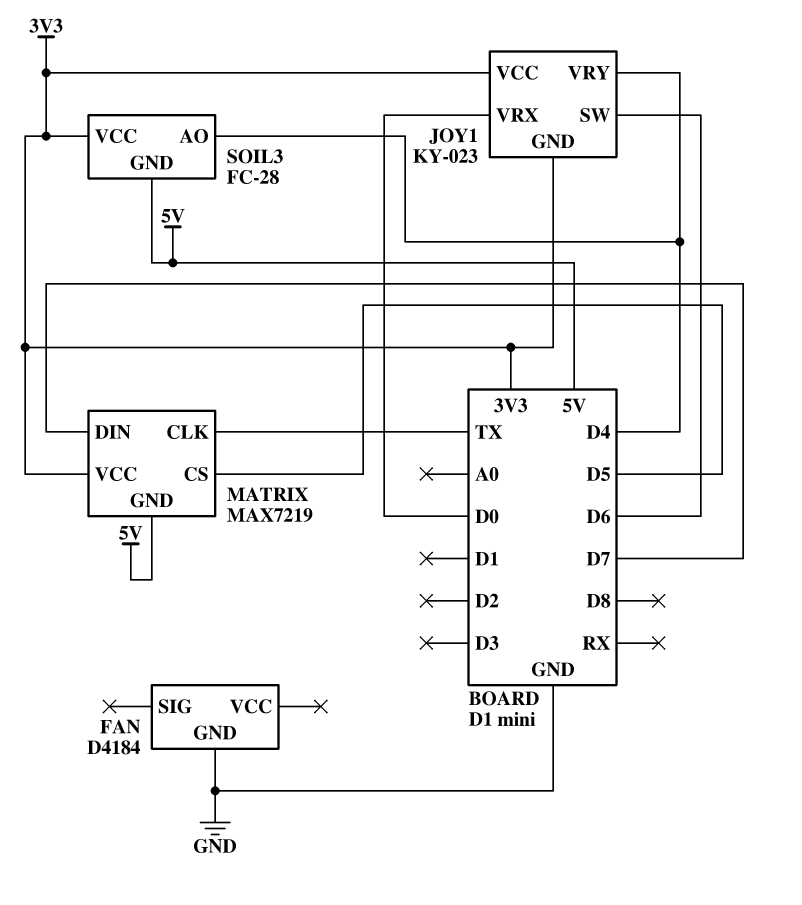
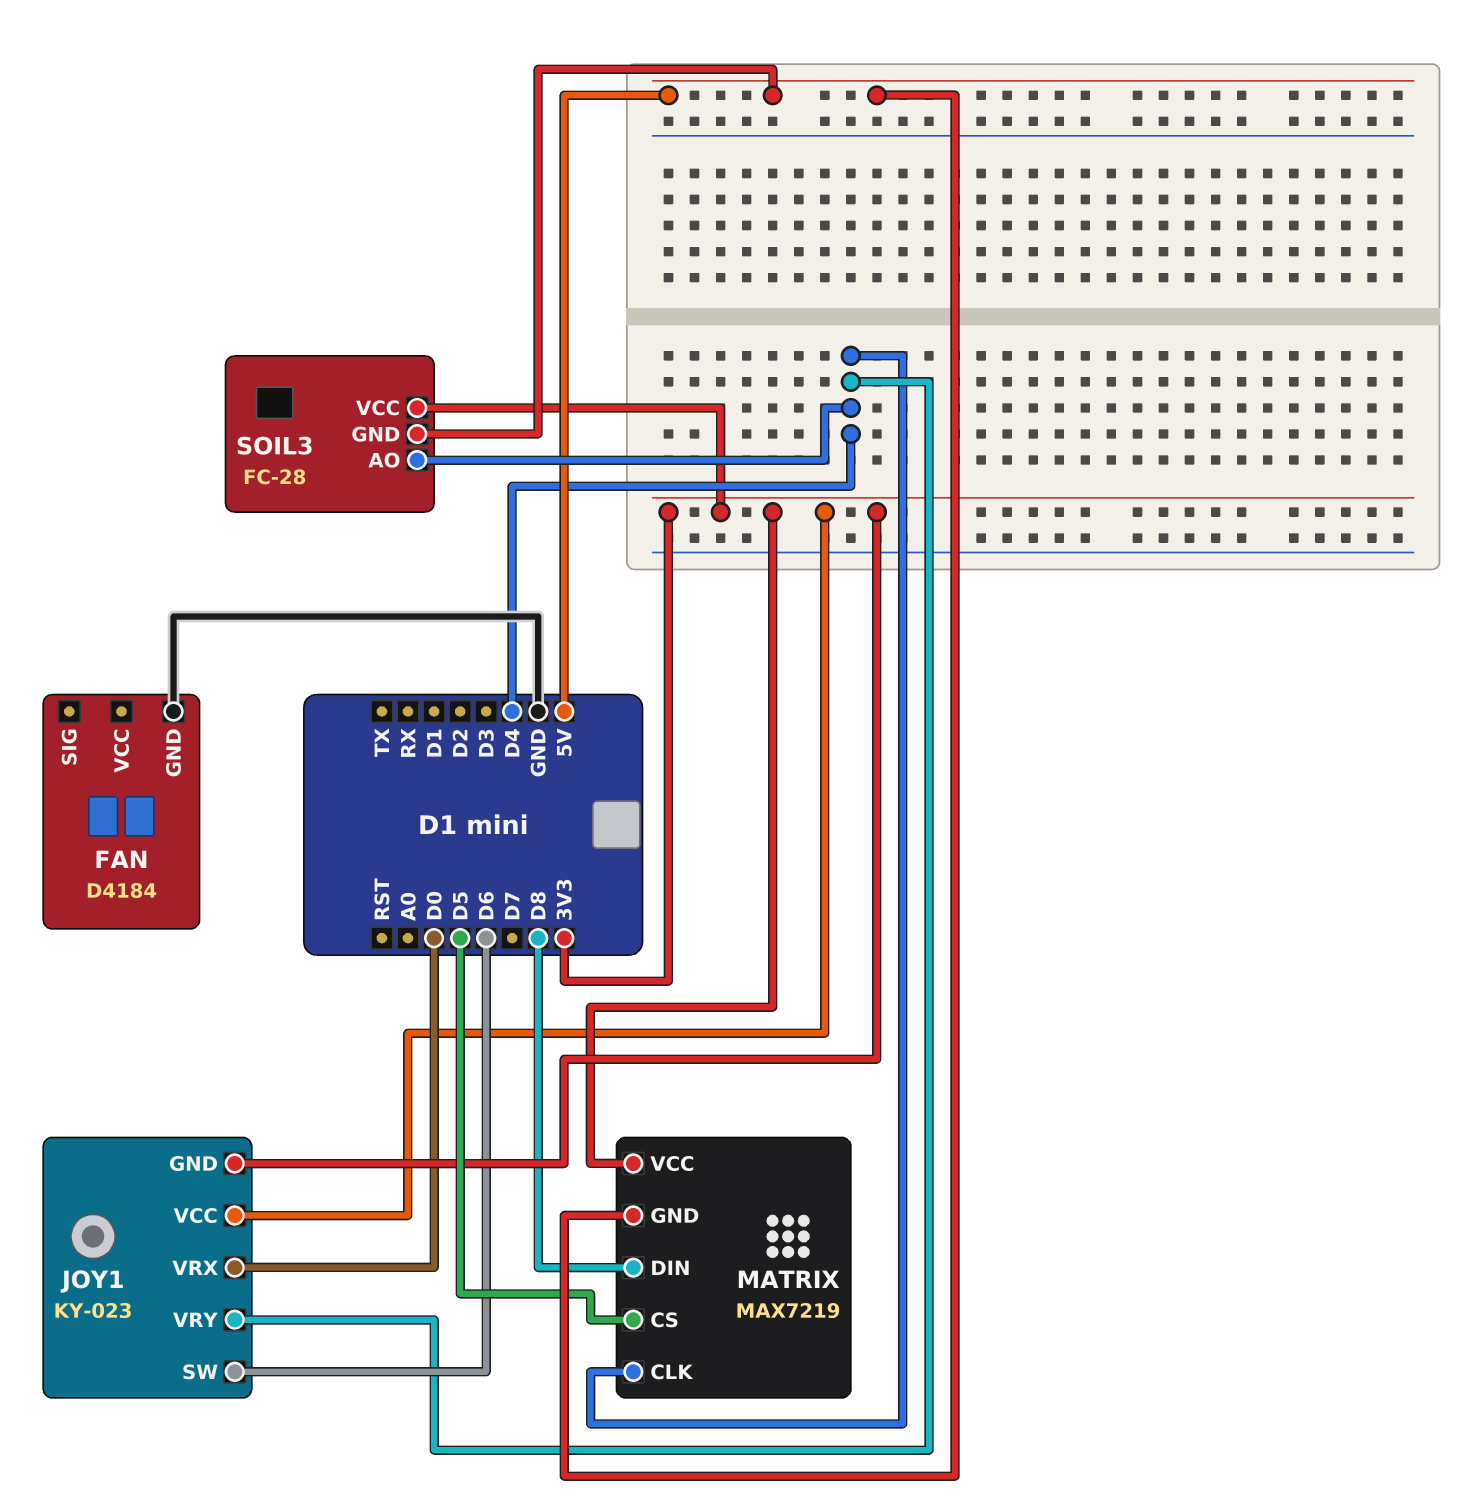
MATRIX pin CLK: TX -> D4
MATRIX pin DIN: D7 -> D8

